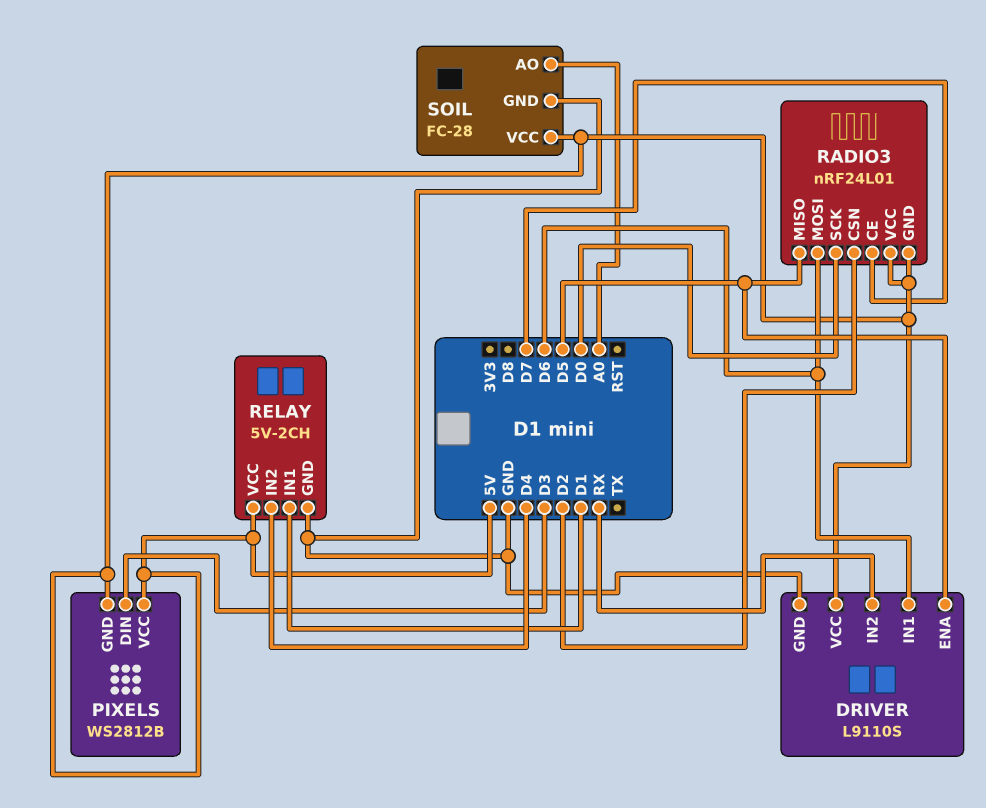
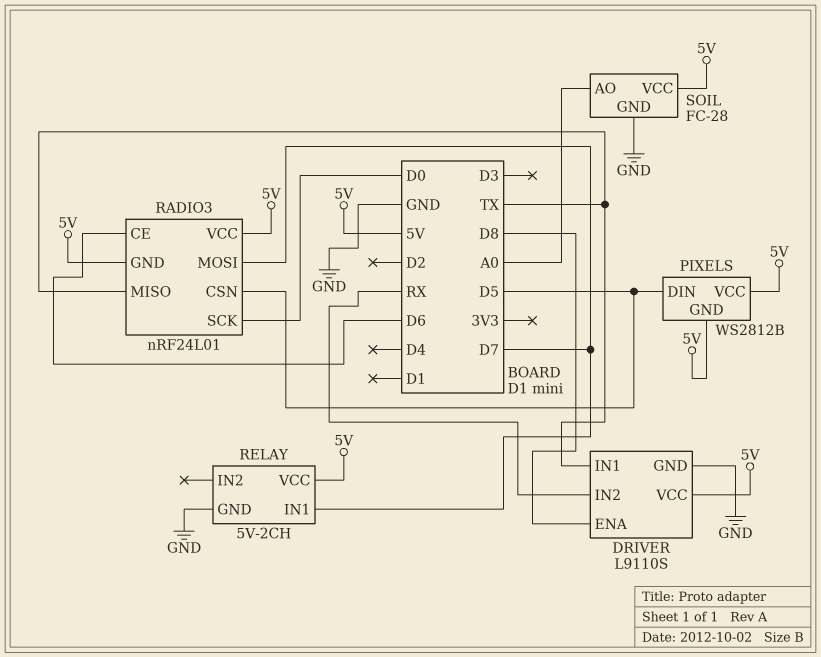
DRIVER pin ENA: D5 -> D8
DRIVER pin IN1: D6 -> TX
PIXELS pin DIN: D3 -> D5
RADIO3 pin CE: D7 -> D6
RADIO3 pin CSN: D2 -> D5
RADIO3 pin MISO: D5 -> TX
RADIO3 pin MOSI: D6 -> D7
RELAY pin IN1: D1 -> D7
RELAY pin IN2: D4 -> none

